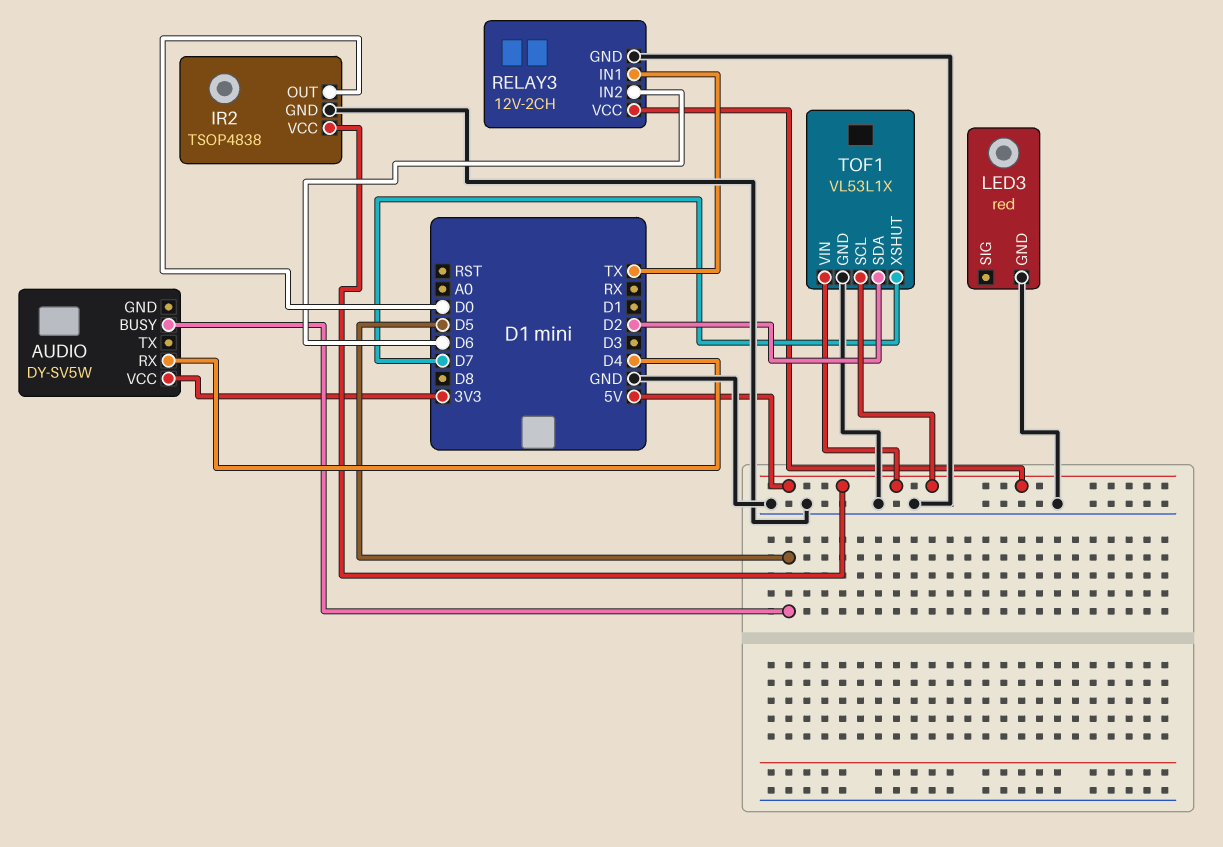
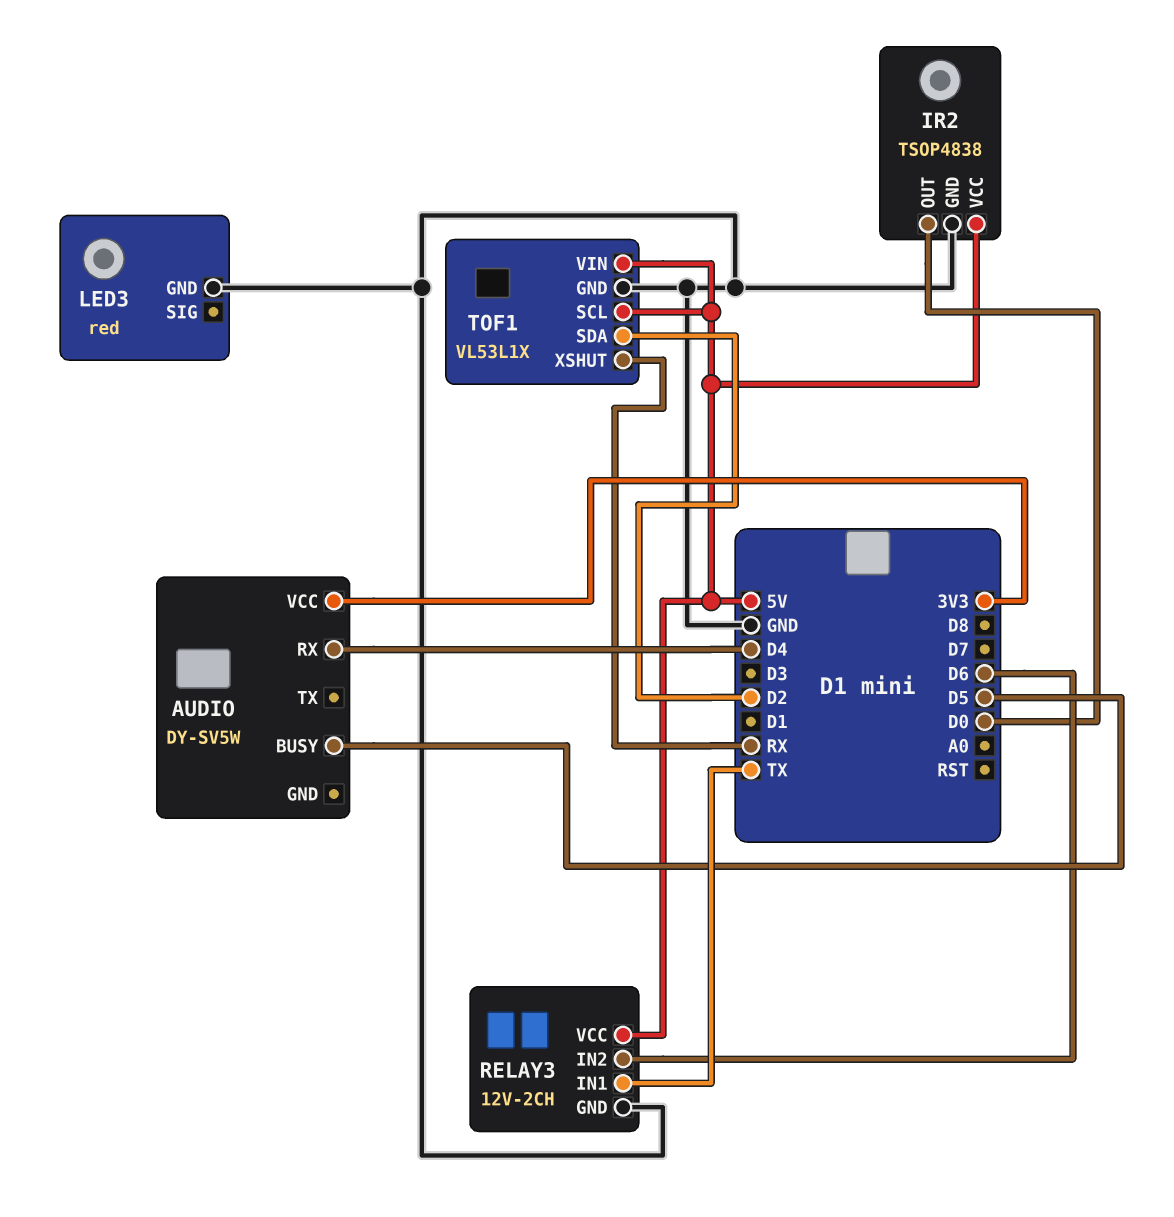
TOF1 pin XSHUT: D7 -> RX

